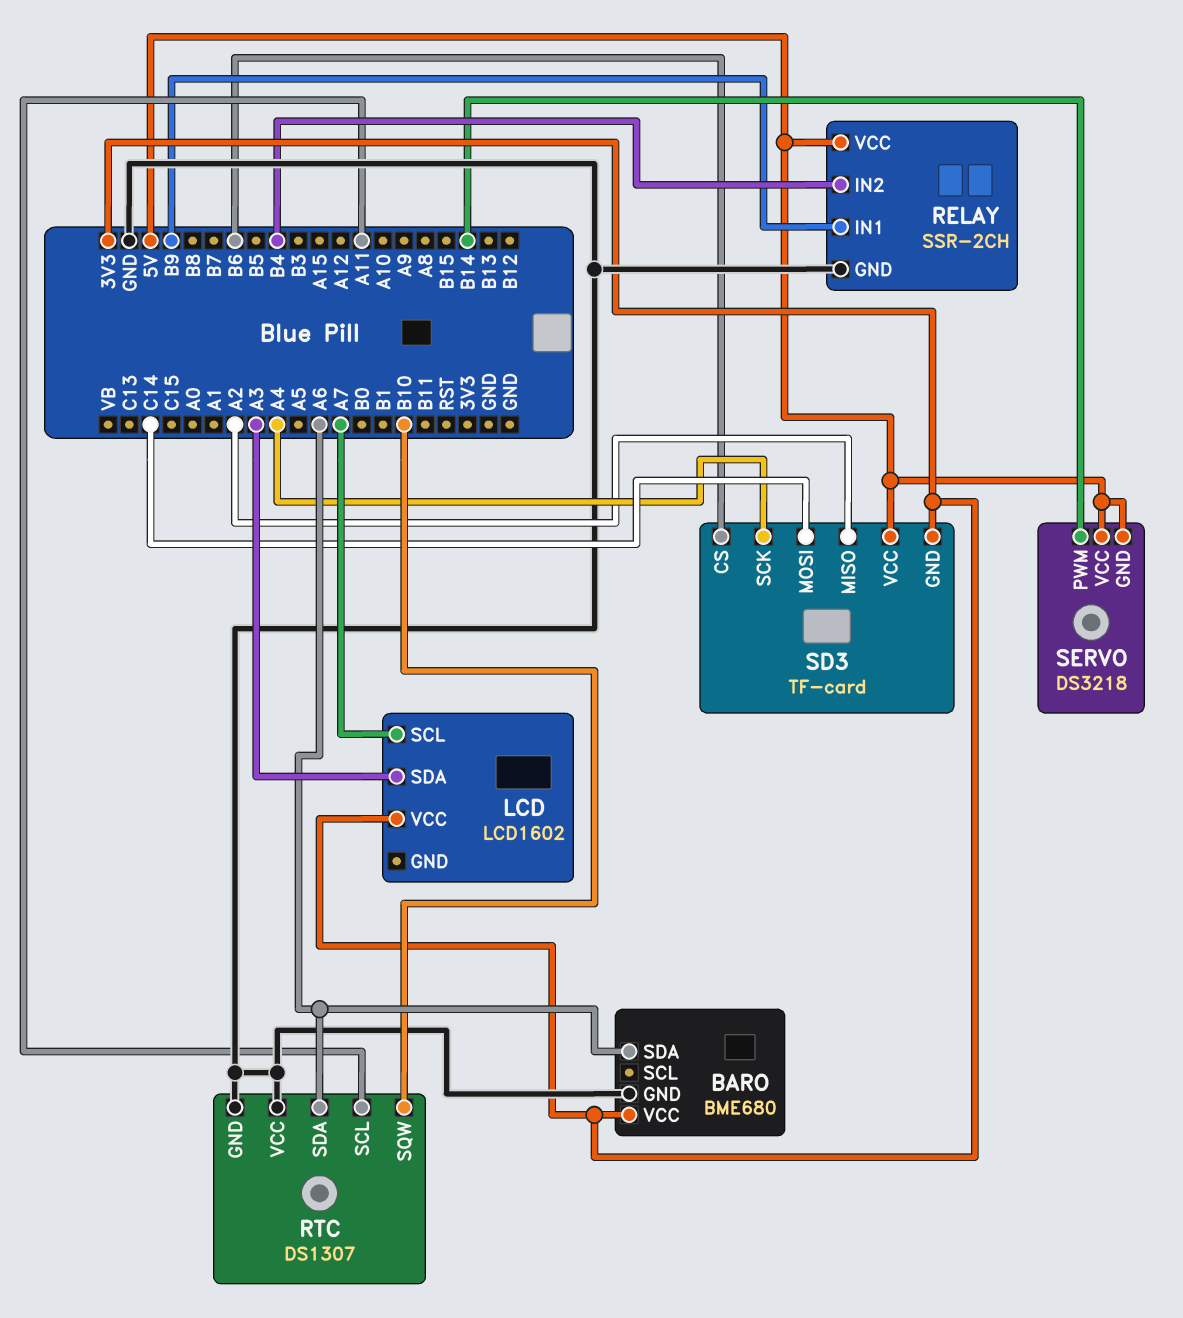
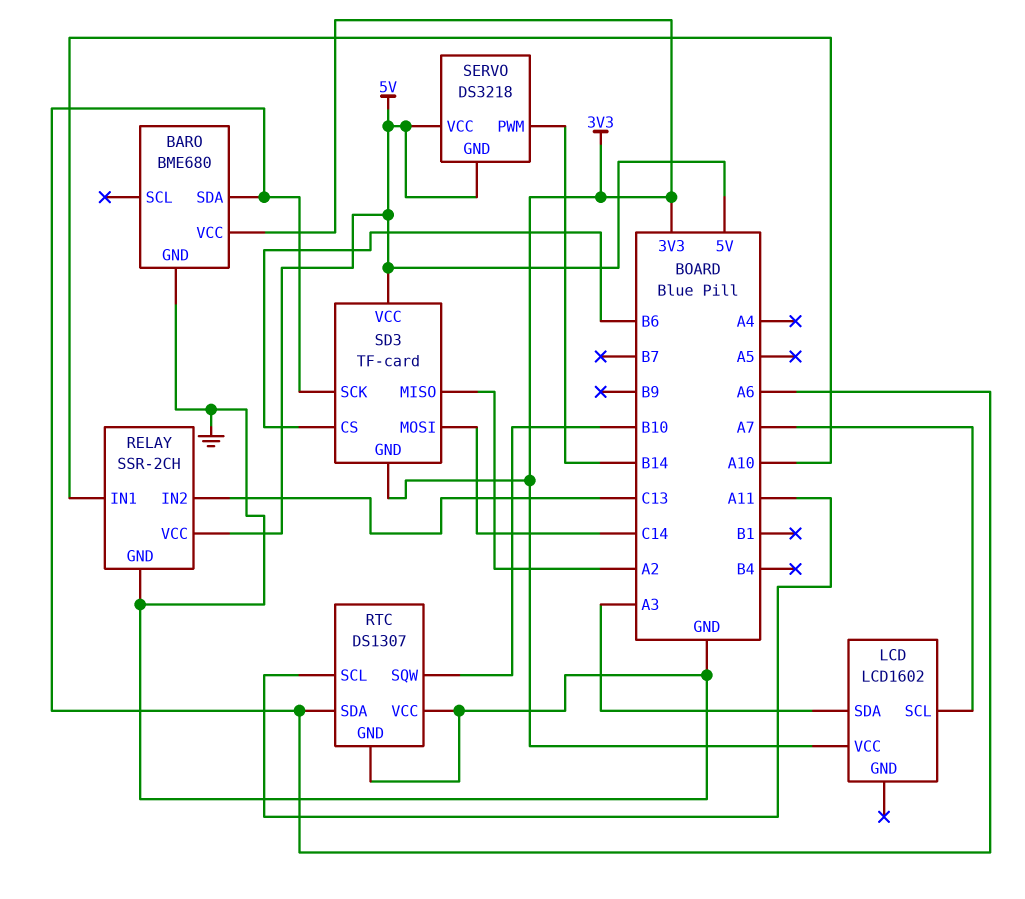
RELAY pin IN1: B9 -> A10
RELAY pin IN2: B4 -> C13
SD3 pin SCK: A4 -> A6

